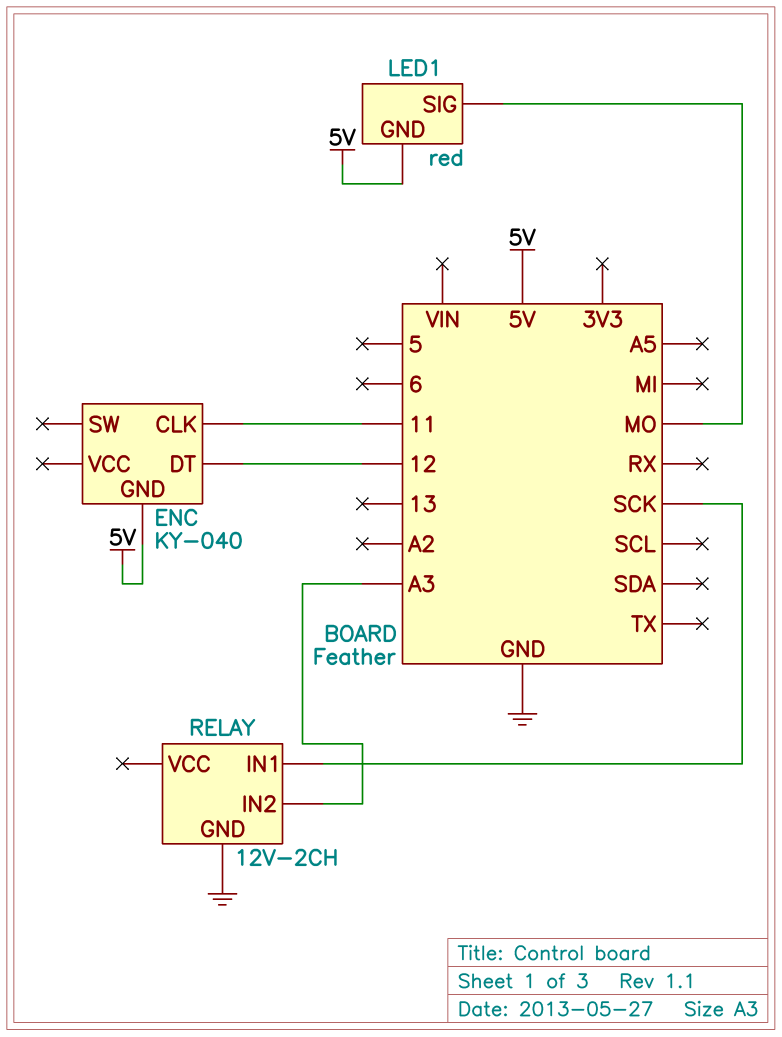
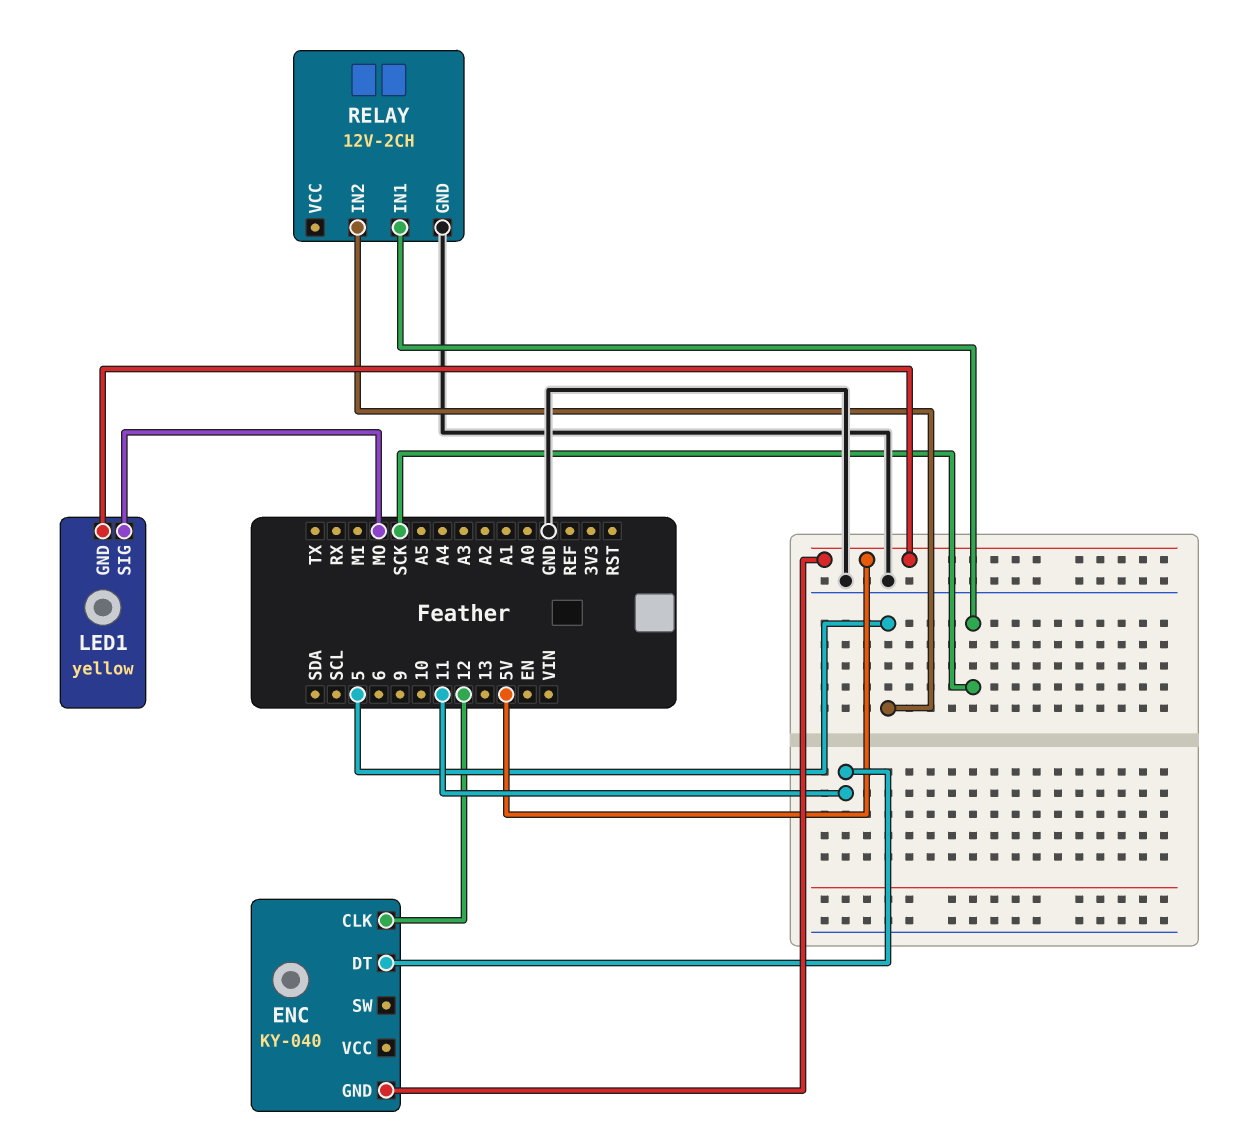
ENC pin CLK: 11 -> 12
ENC pin DT: 12 -> 11
LED1: red -> yellow
RELAY pin IN2: A3 -> 5

